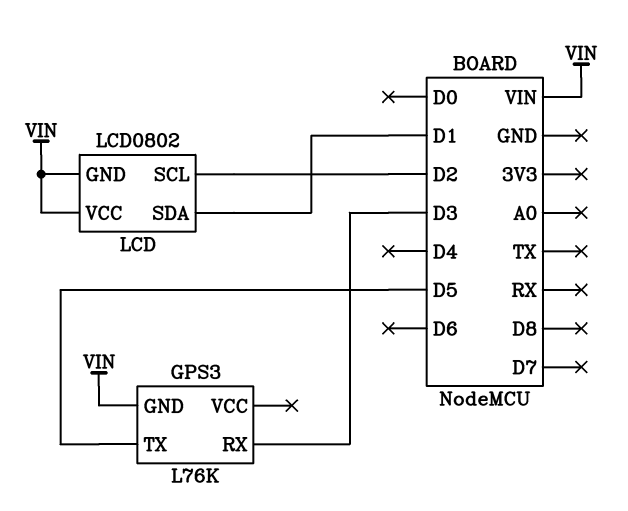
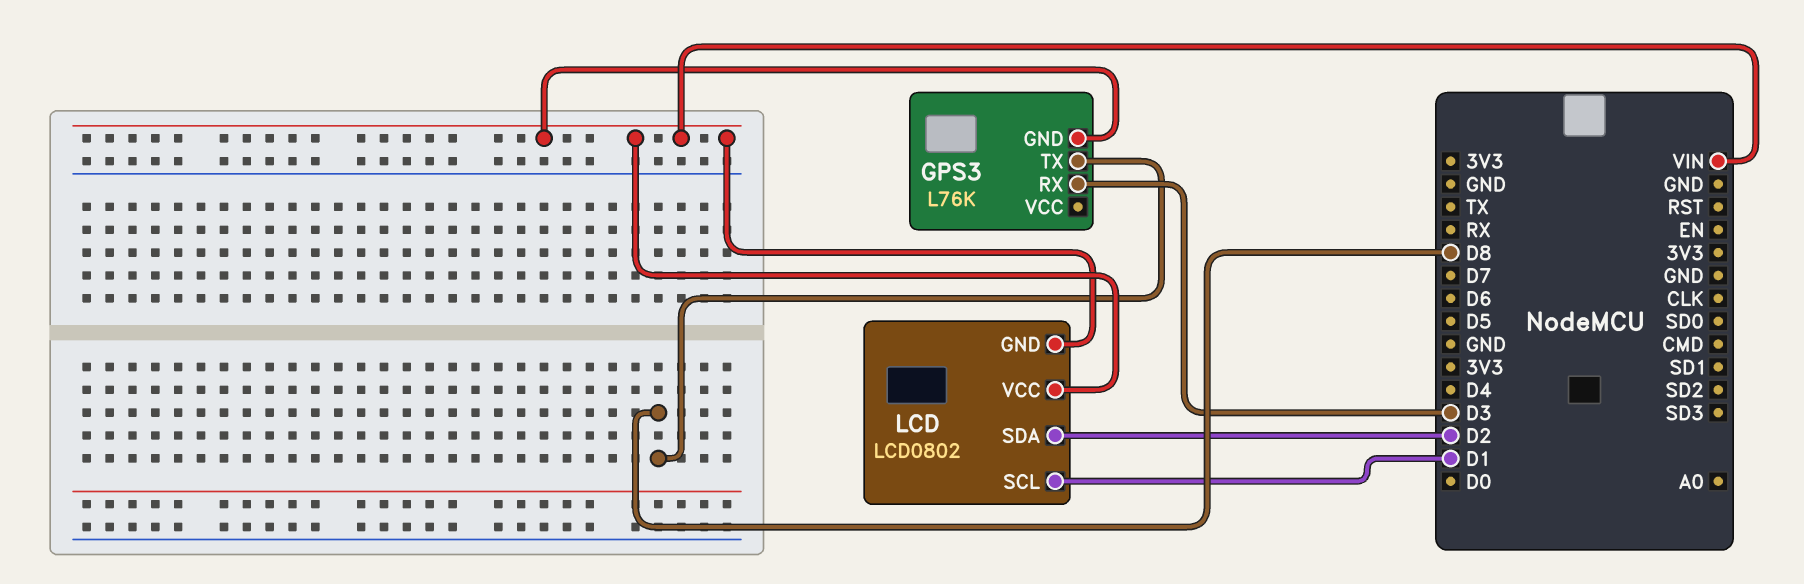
GPS3 pin TX: D5 -> D8
LCD pin SCL: D2 -> D1
LCD pin SDA: D1 -> D2

